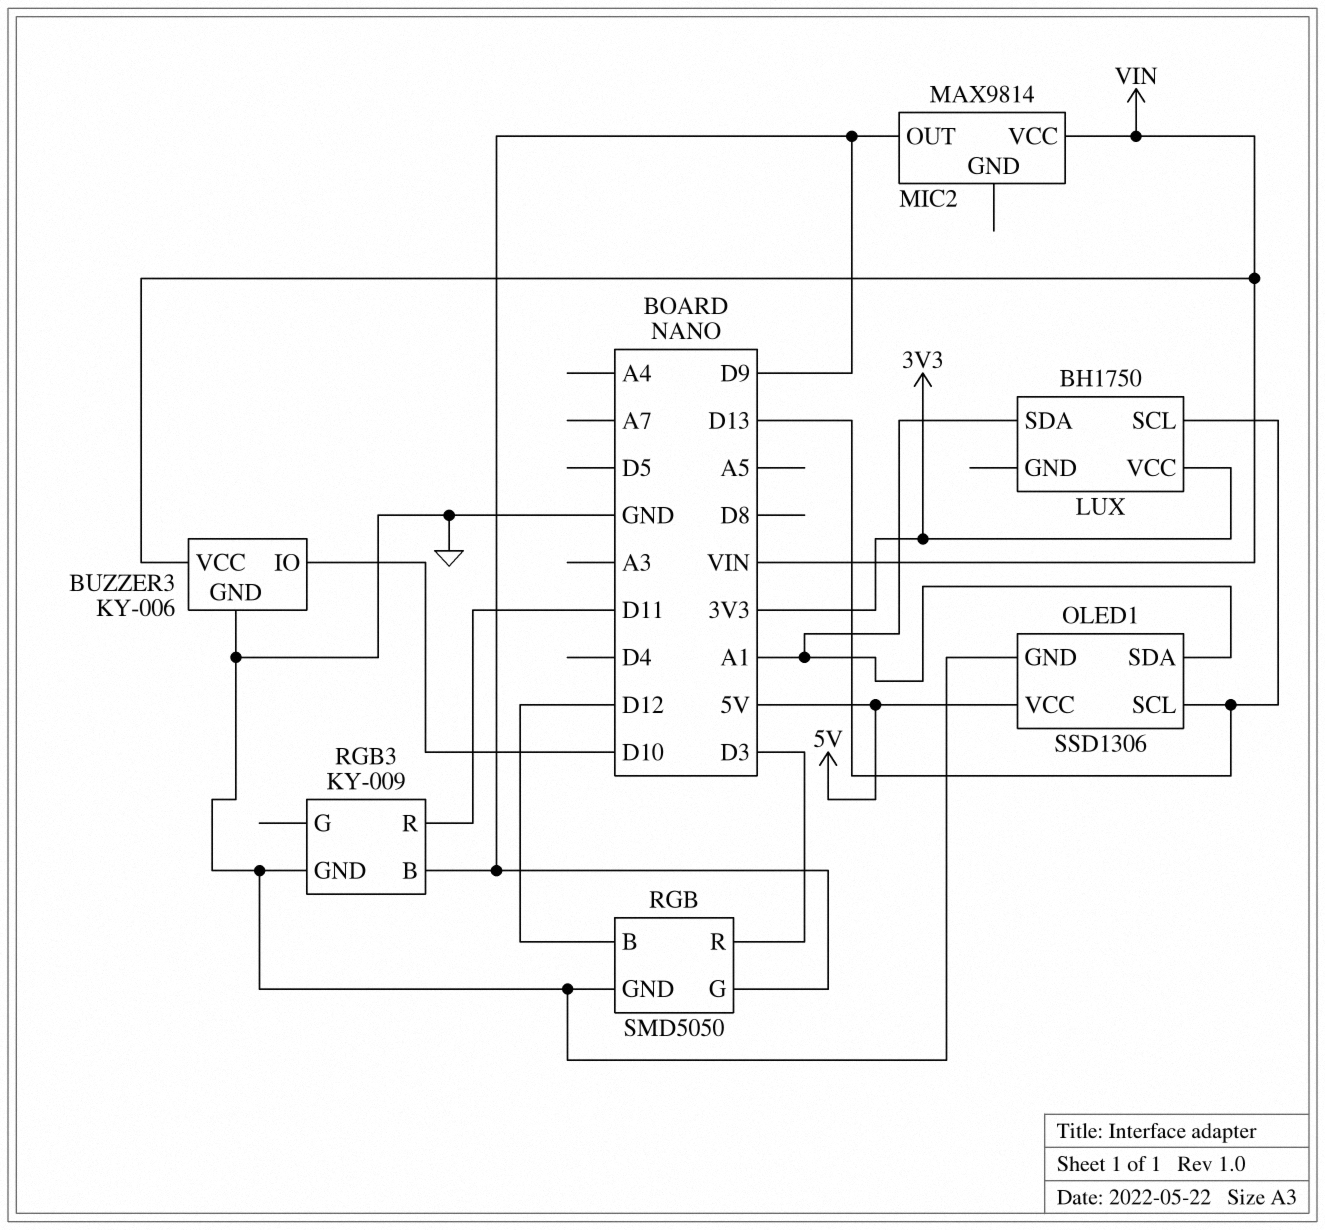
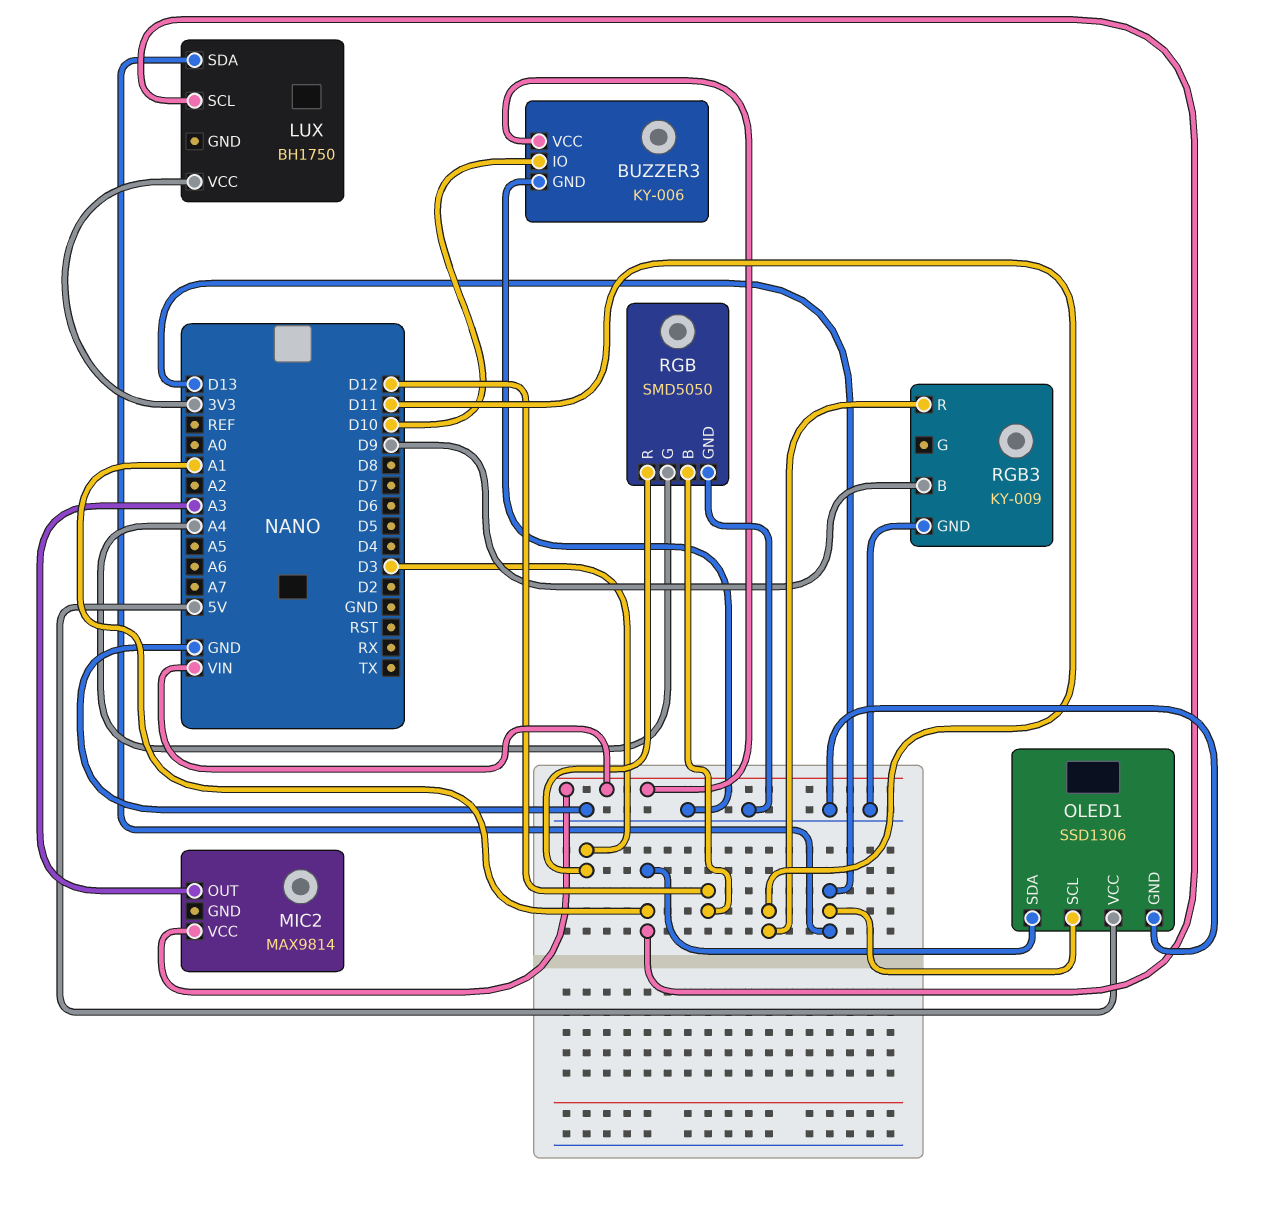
LUX pin SCL: D13 -> A1
LUX pin SDA: A1 -> D13
MIC2 pin OUT: D9 -> A3
RGB pin G: D9 -> A4

